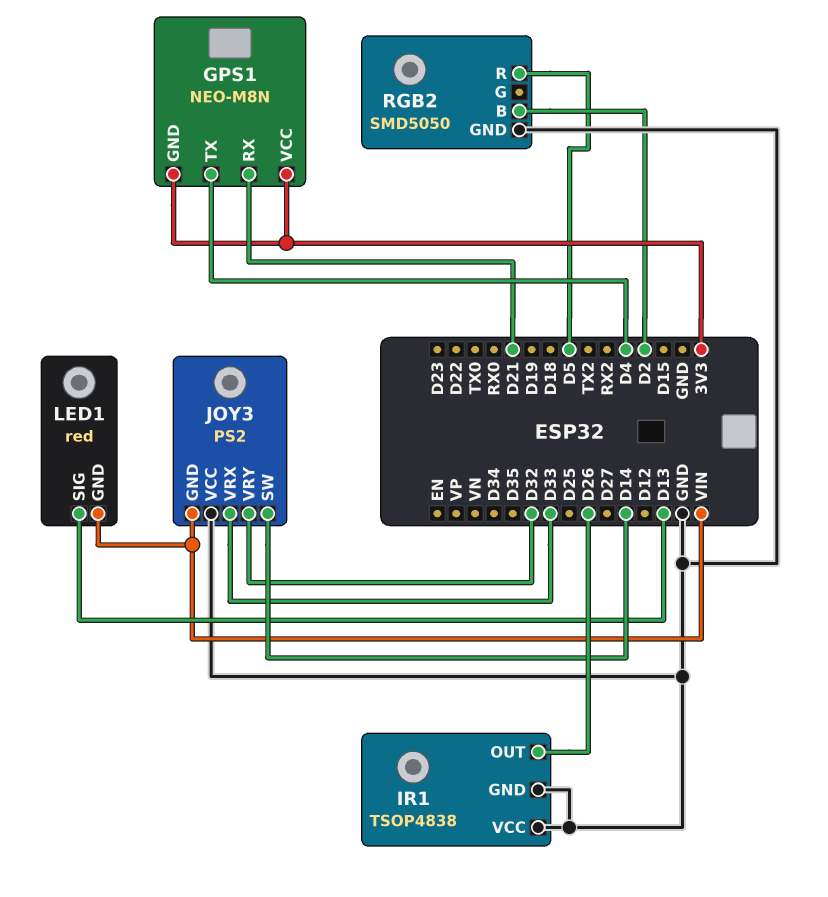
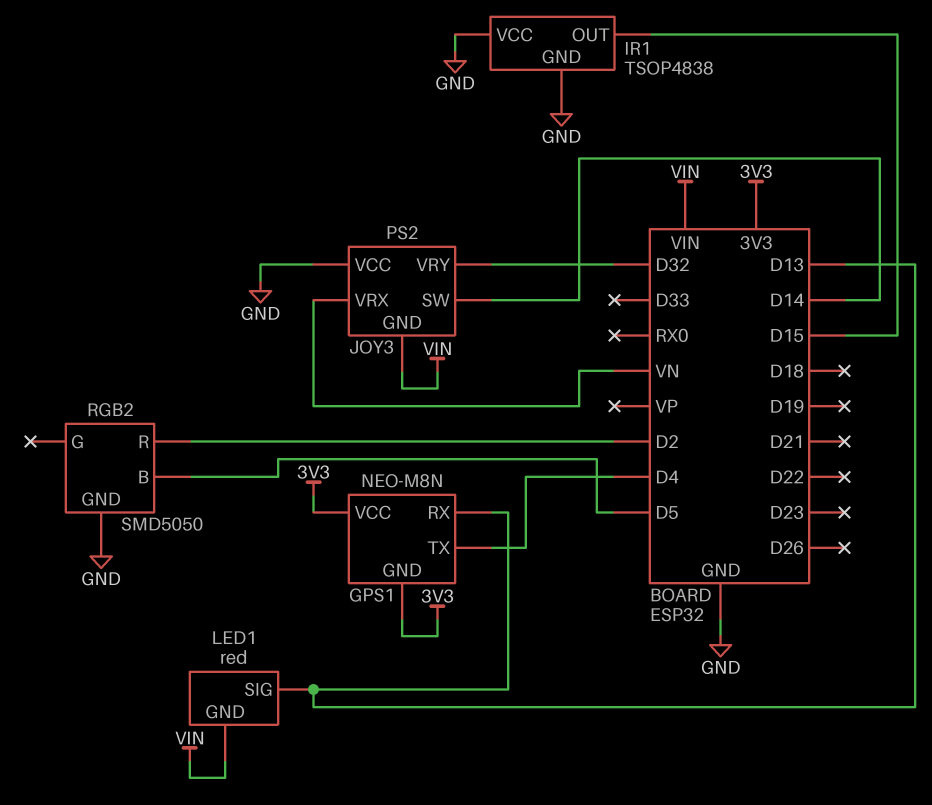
GPS1 pin RX: D21 -> D13
IR1 pin OUT: D26 -> D15
JOY3 pin VRX: D33 -> VN
RGB2 pin B: D2 -> D5
RGB2 pin R: D5 -> D2

